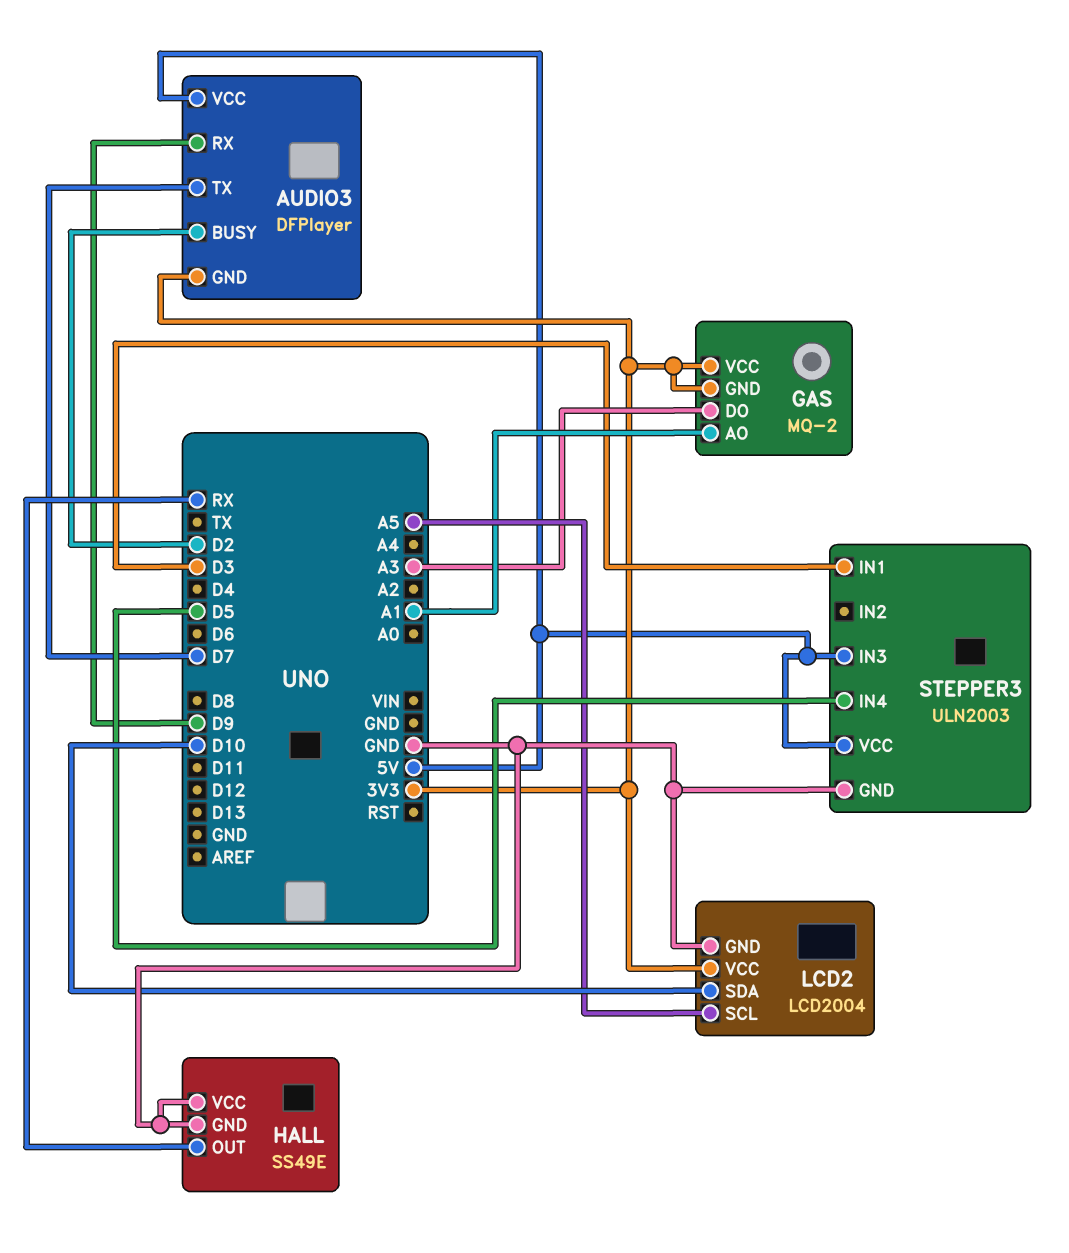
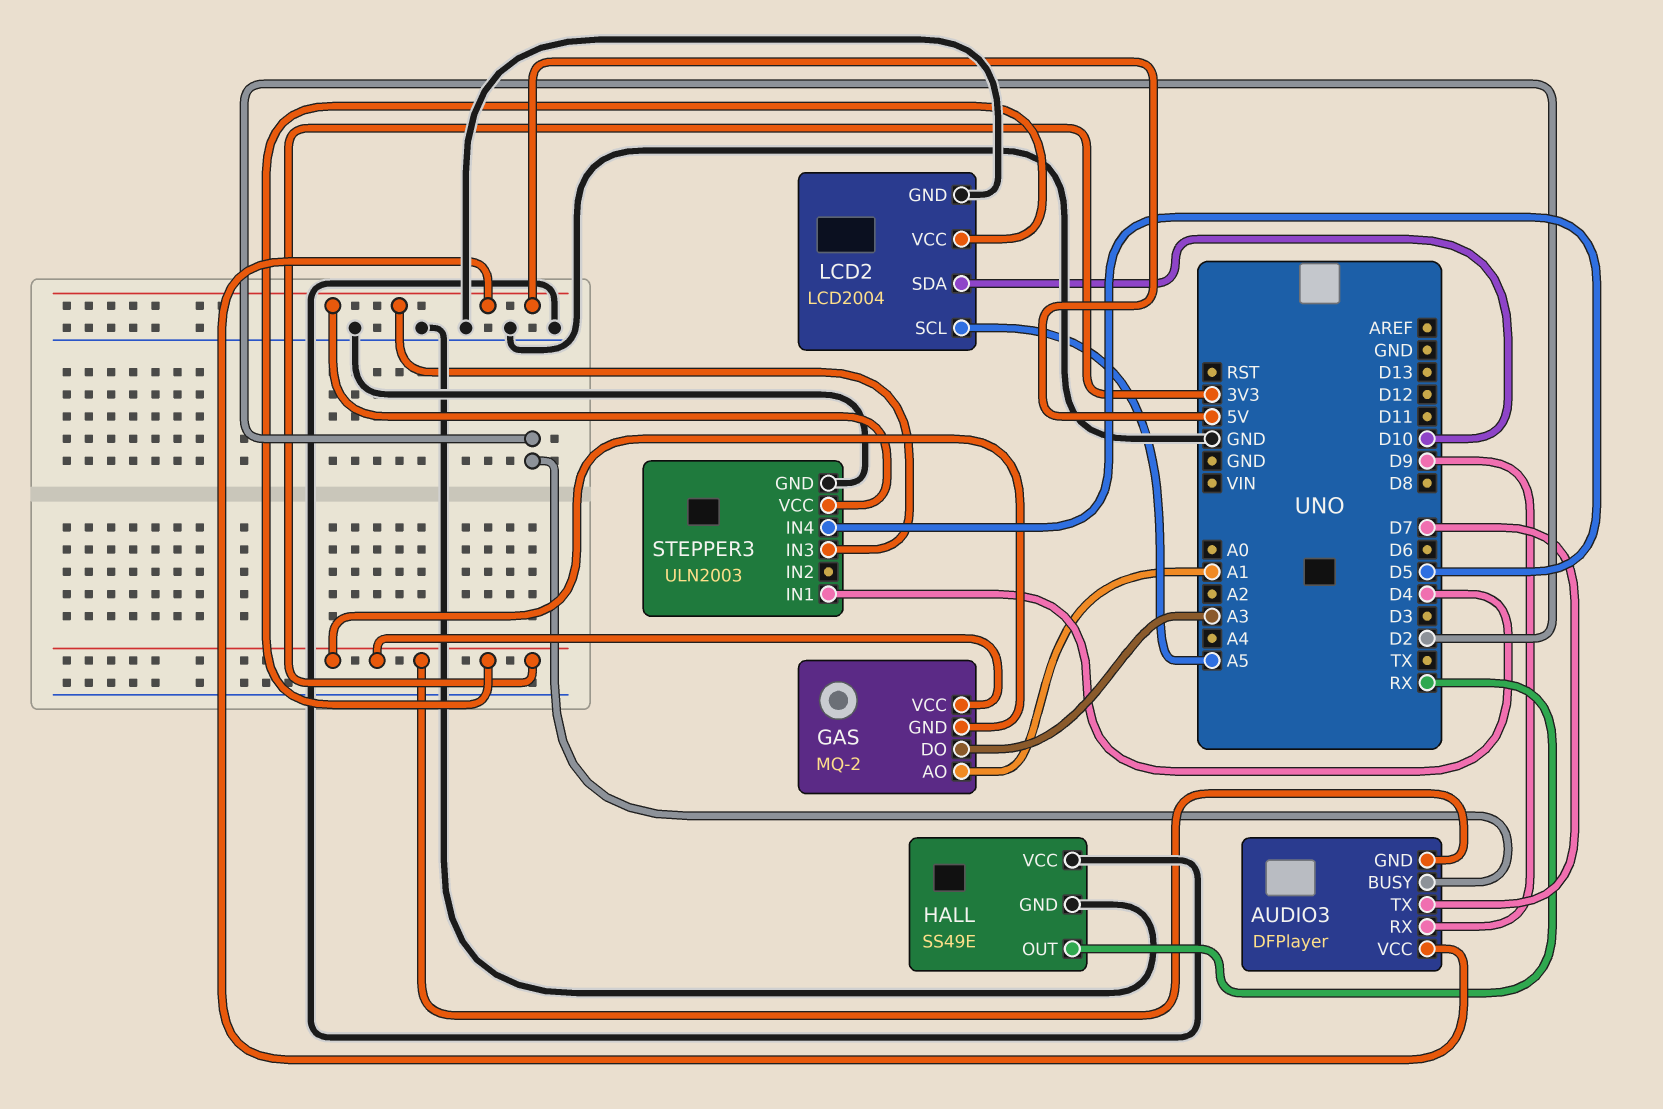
STEPPER3 pin IN1: D3 -> D4

